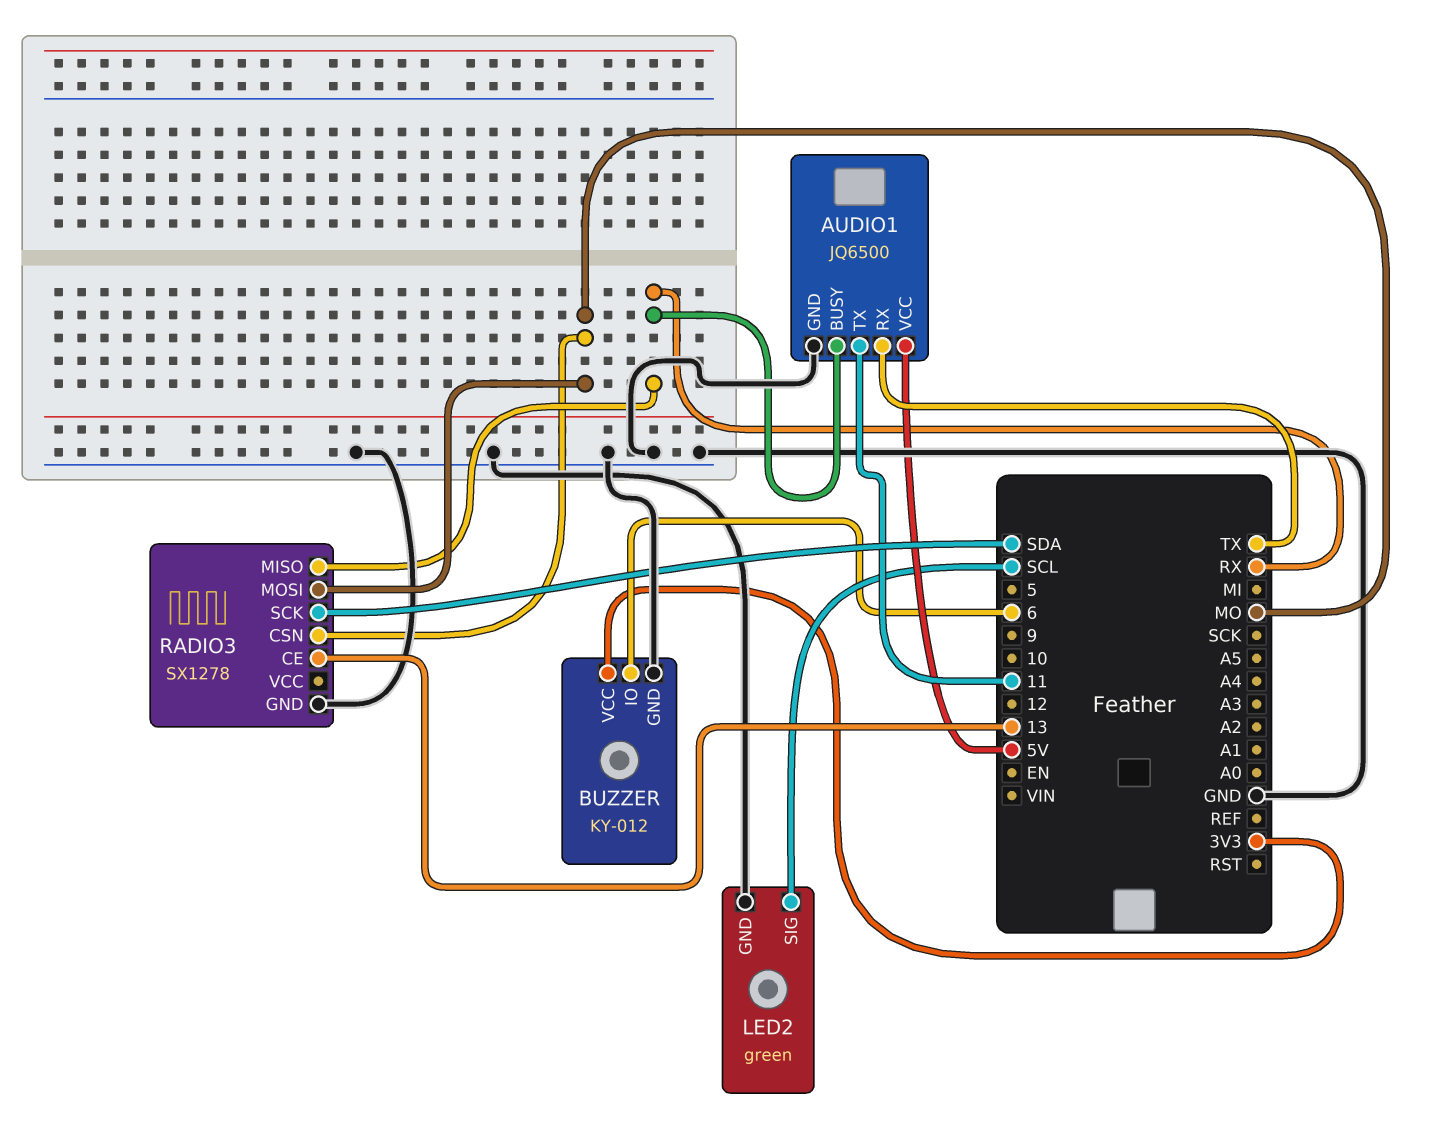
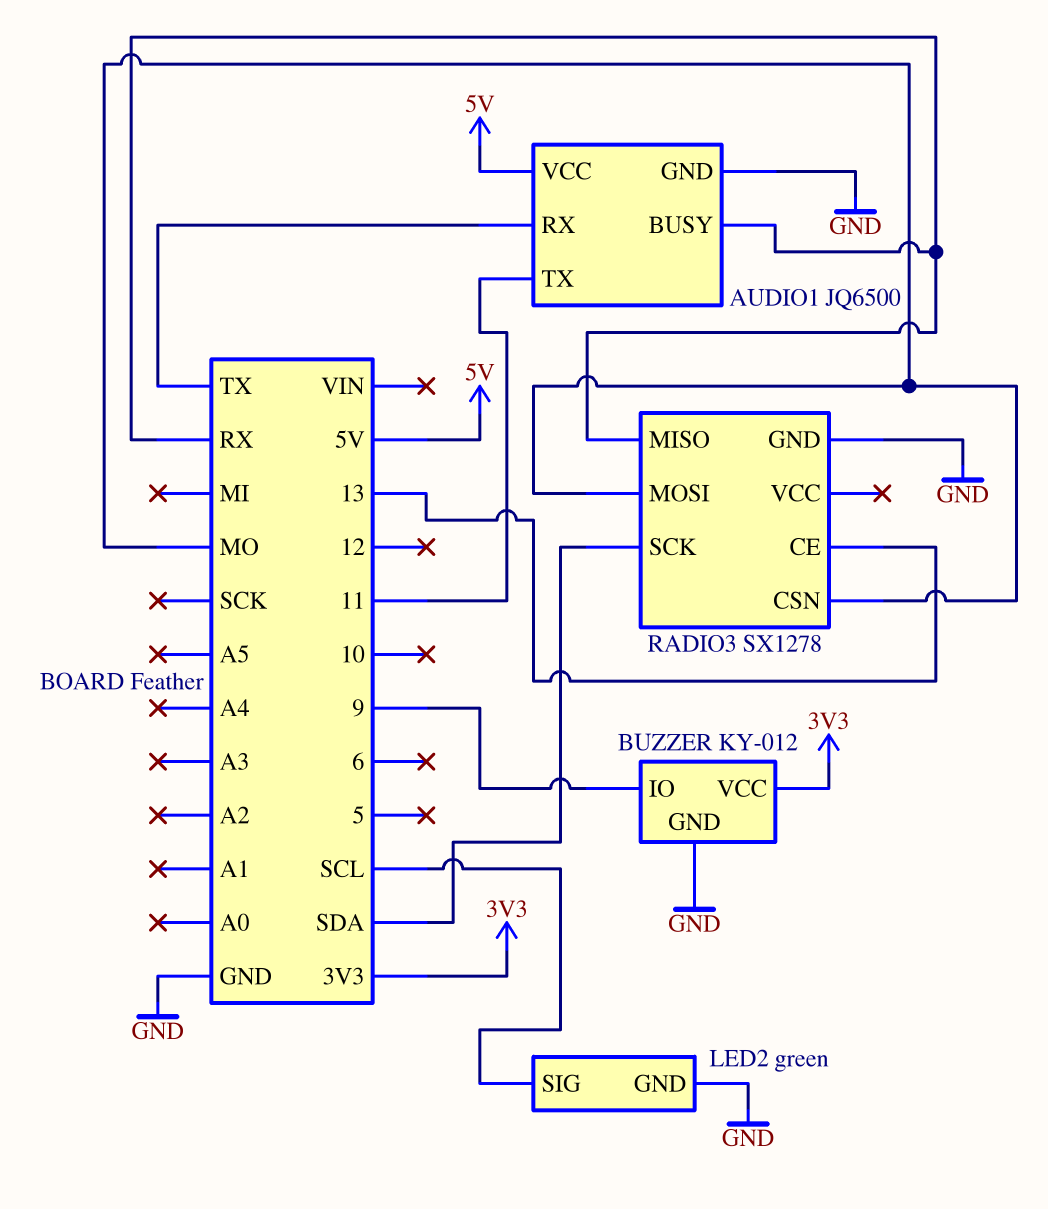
BUZZER pin IO: 6 -> 9

